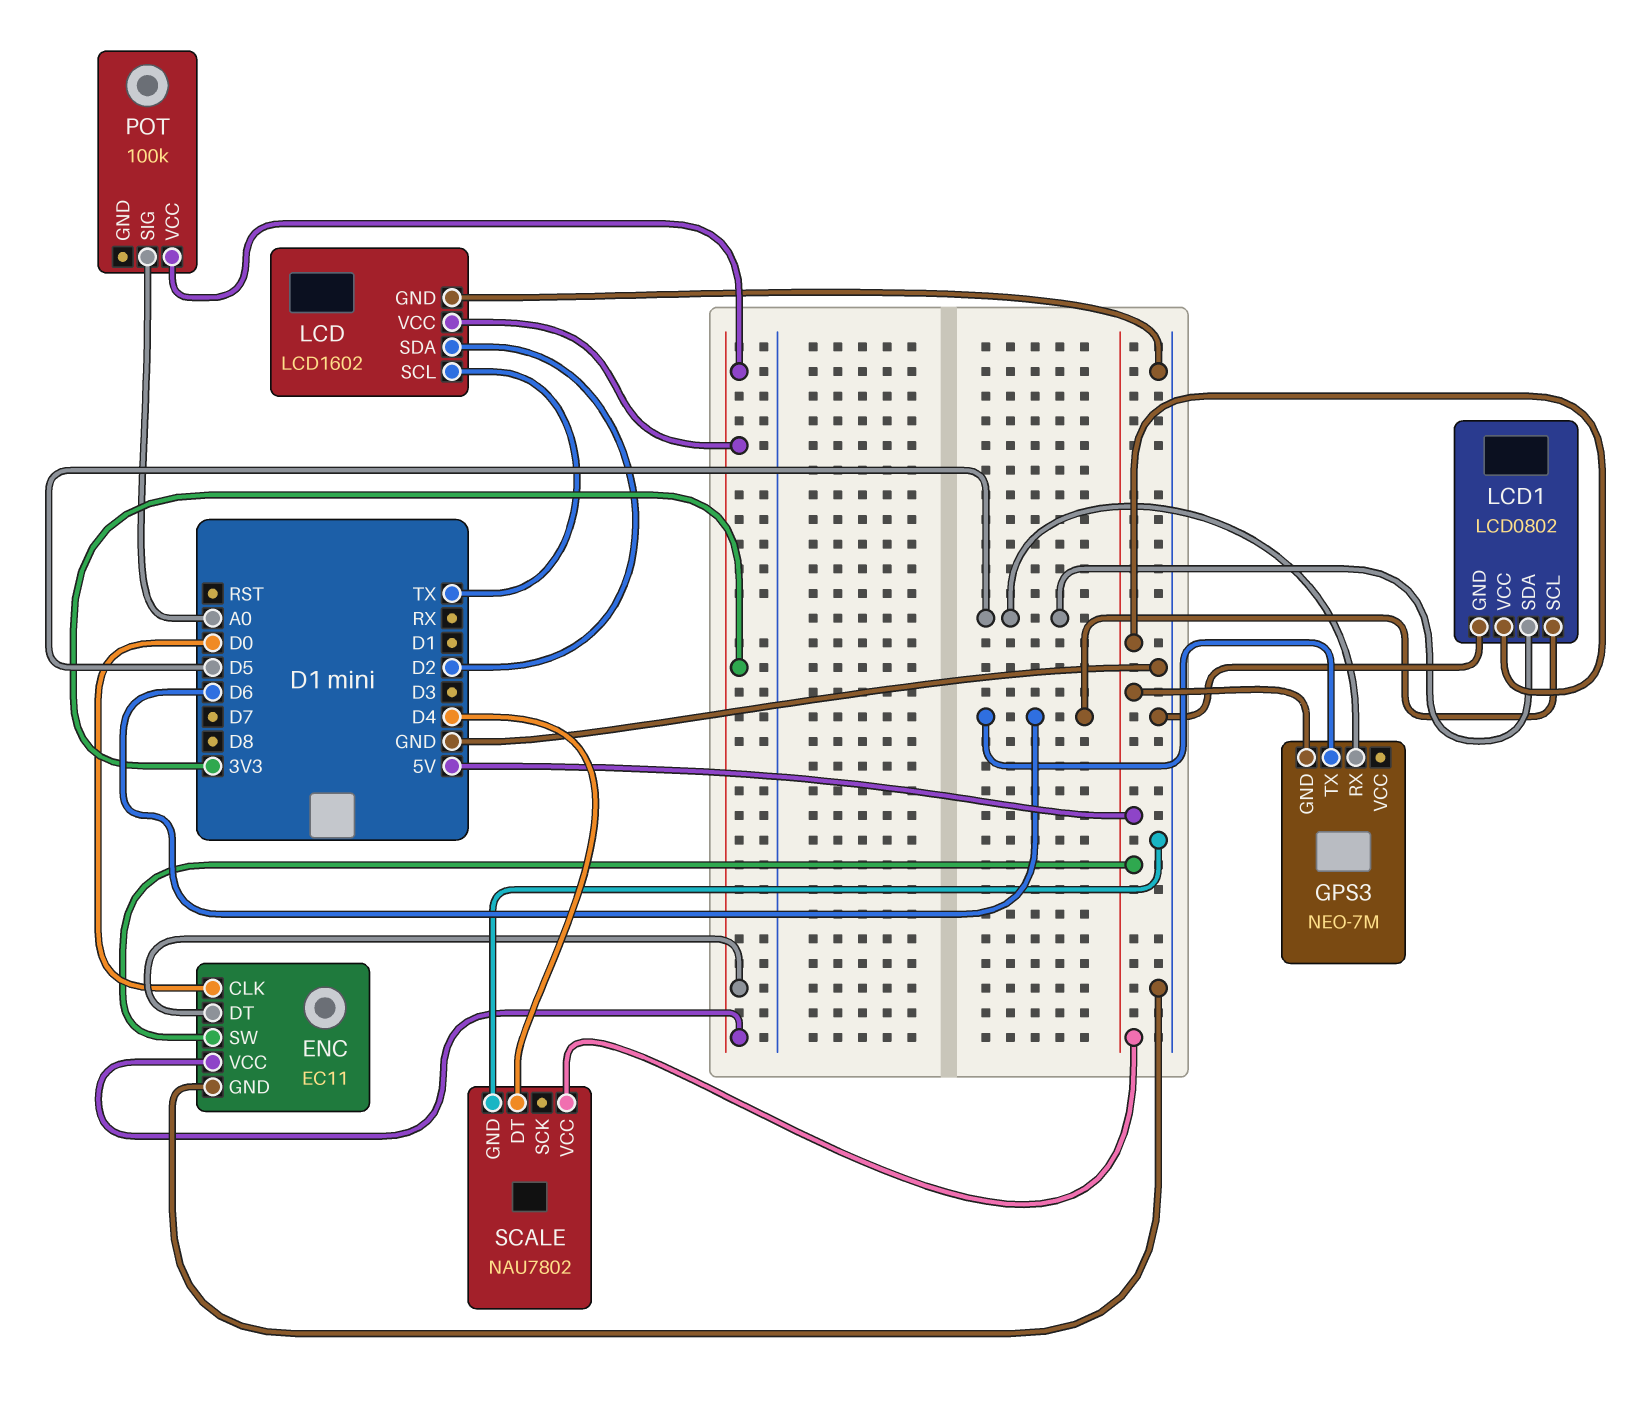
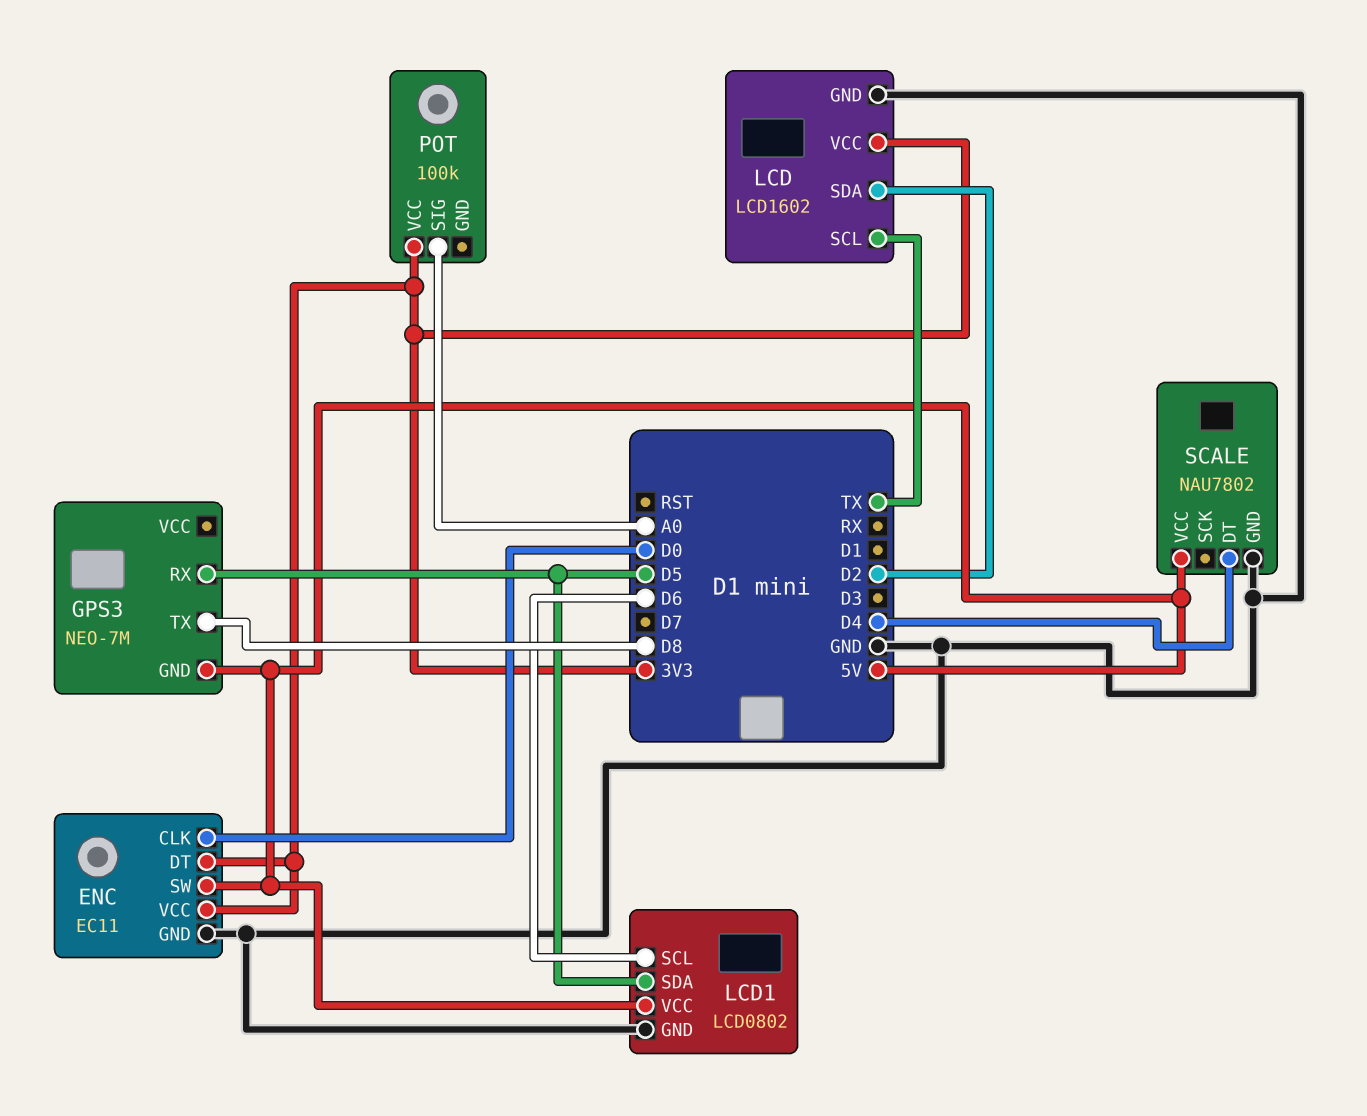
GPS3 pin TX: D6 -> D8

